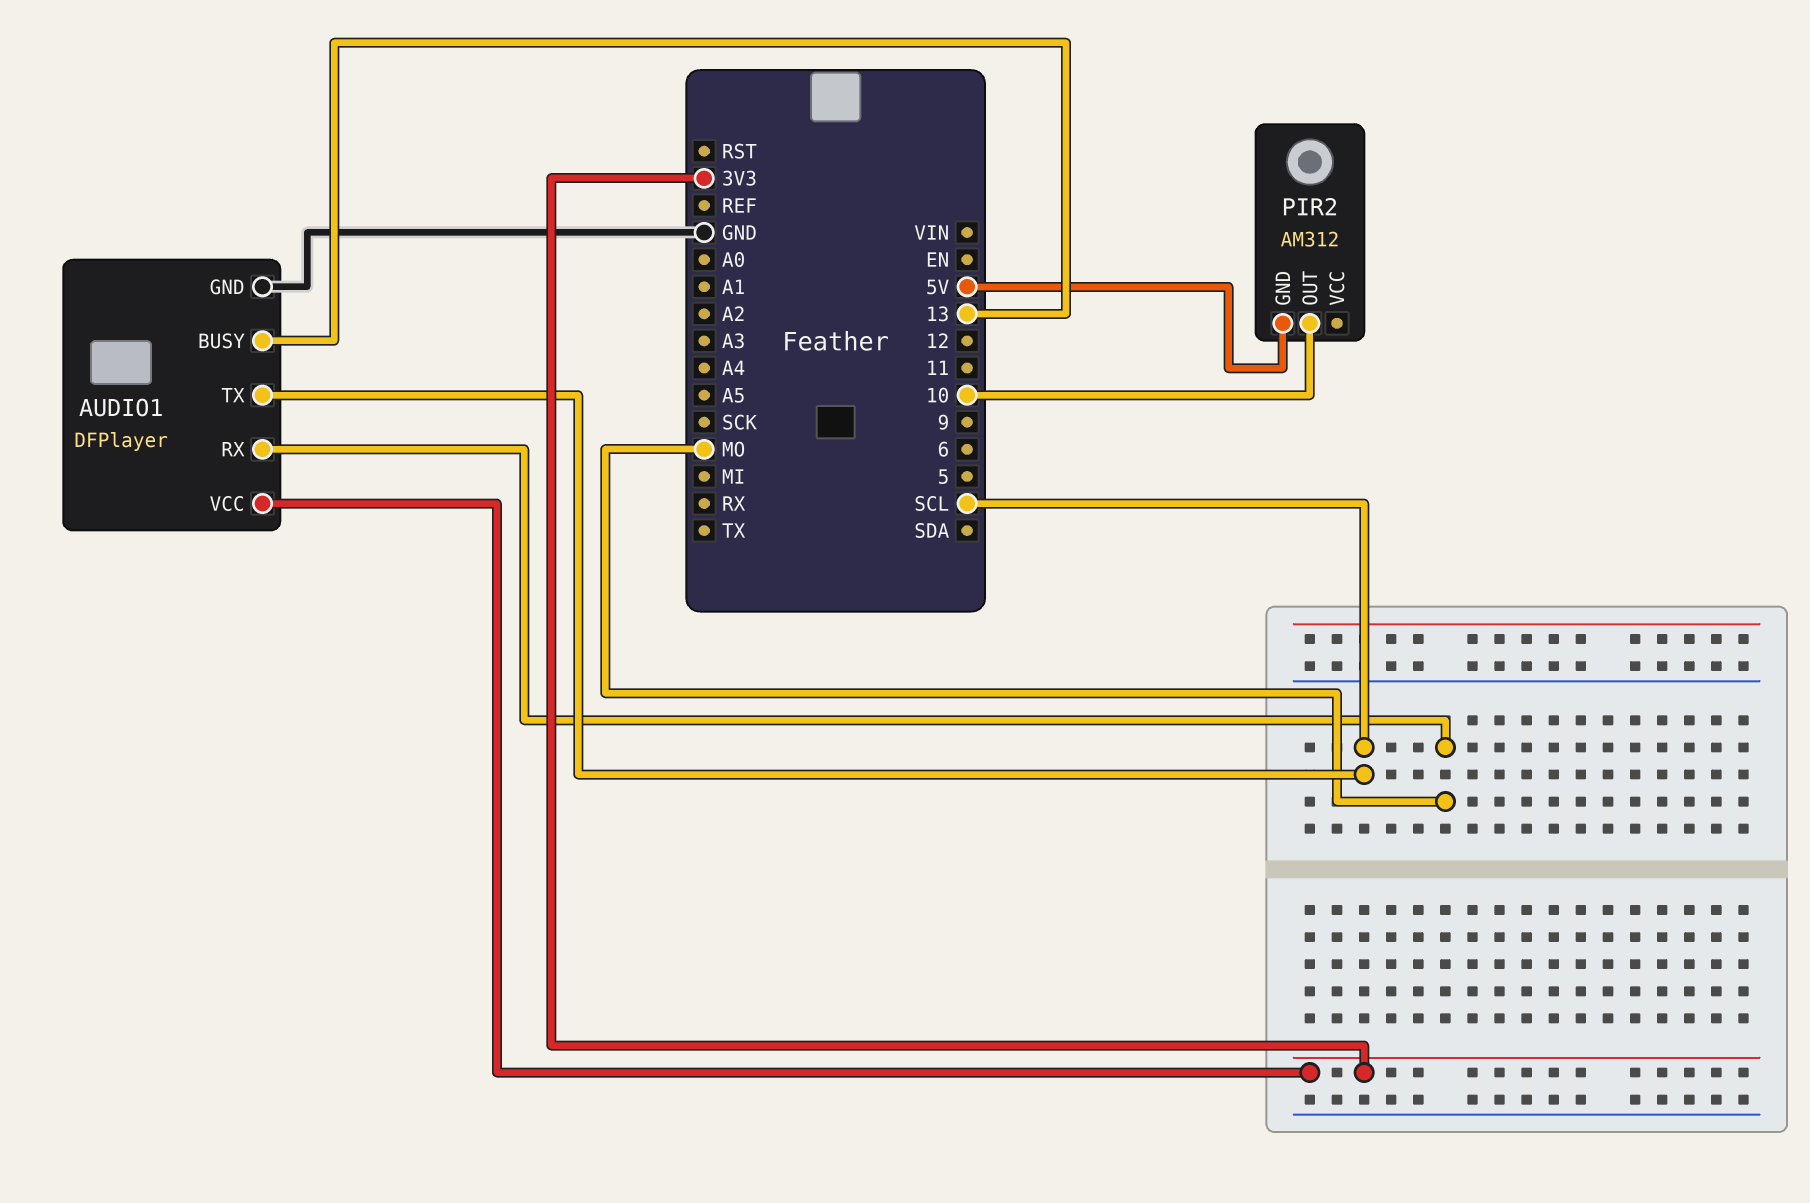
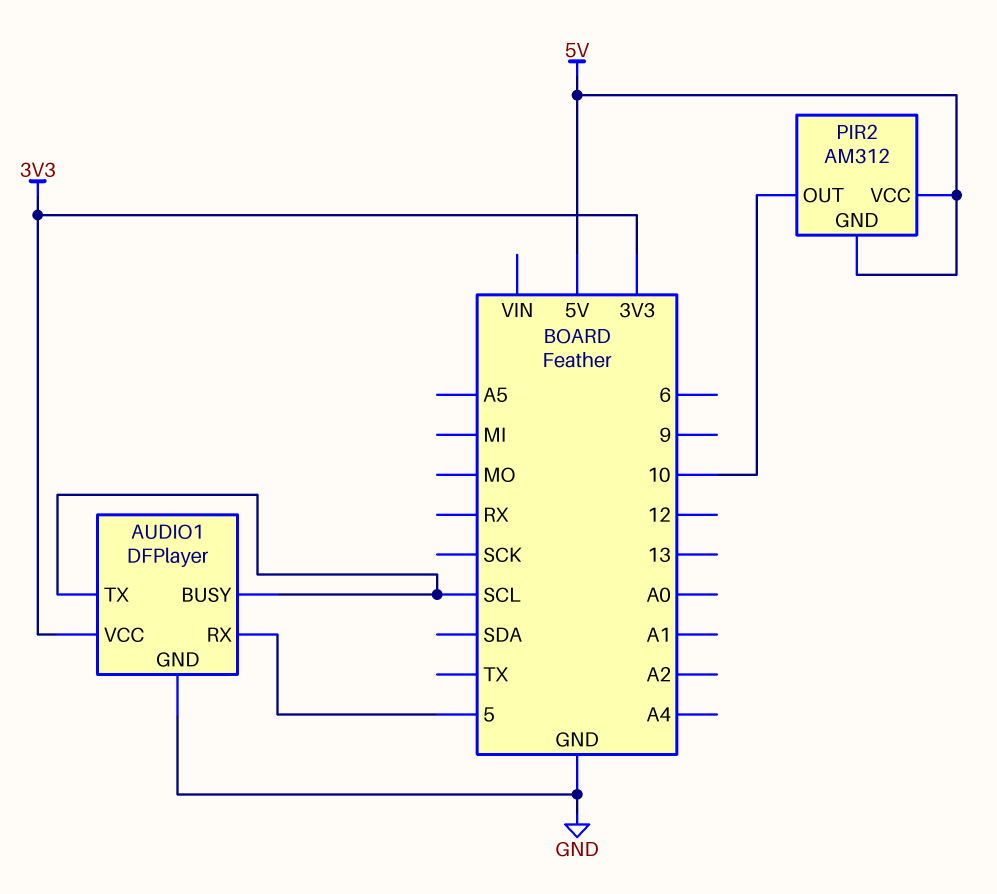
AUDIO1 pin BUSY: 13 -> SCL
AUDIO1 pin RX: MO -> 5
PIR2 pin VCC: none -> 5V

